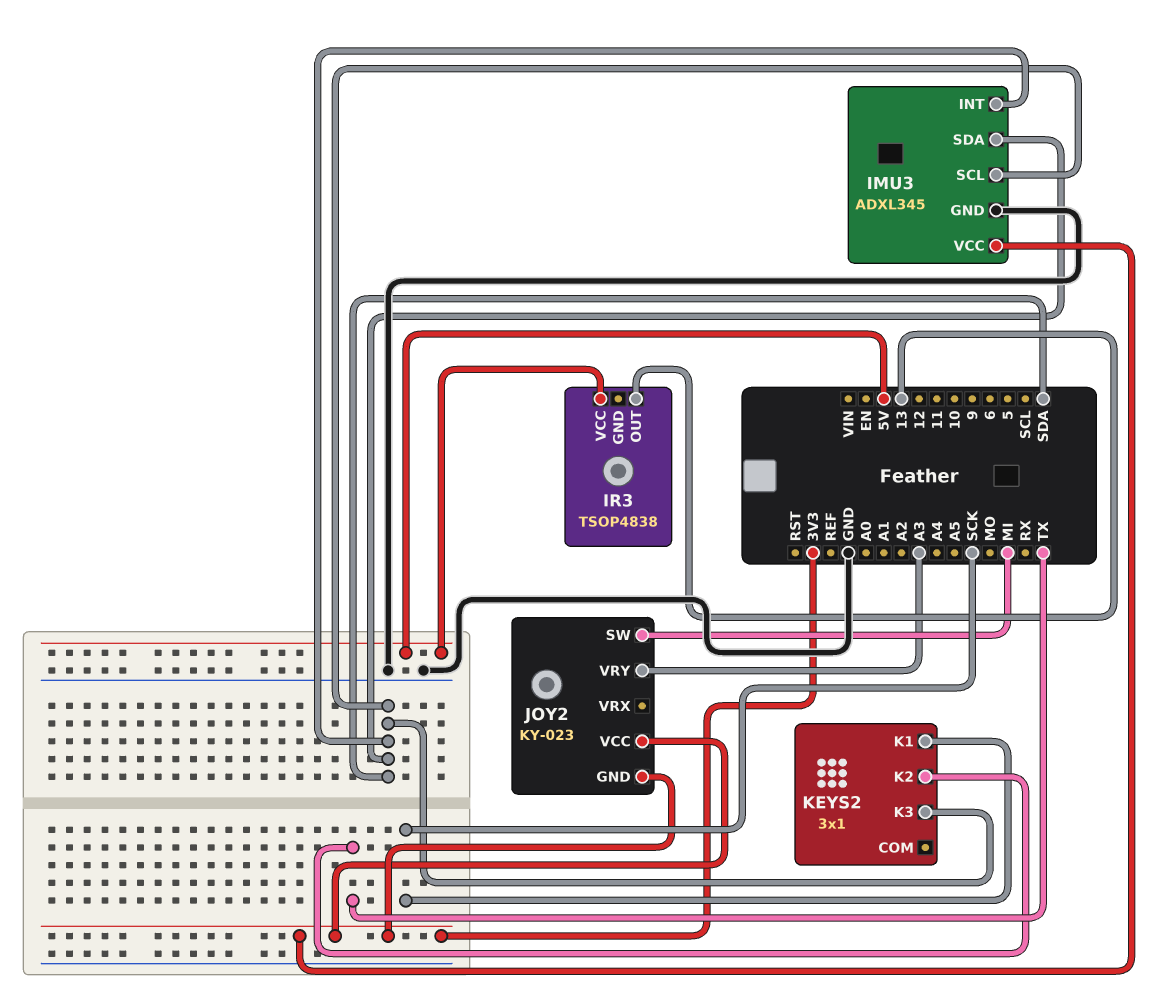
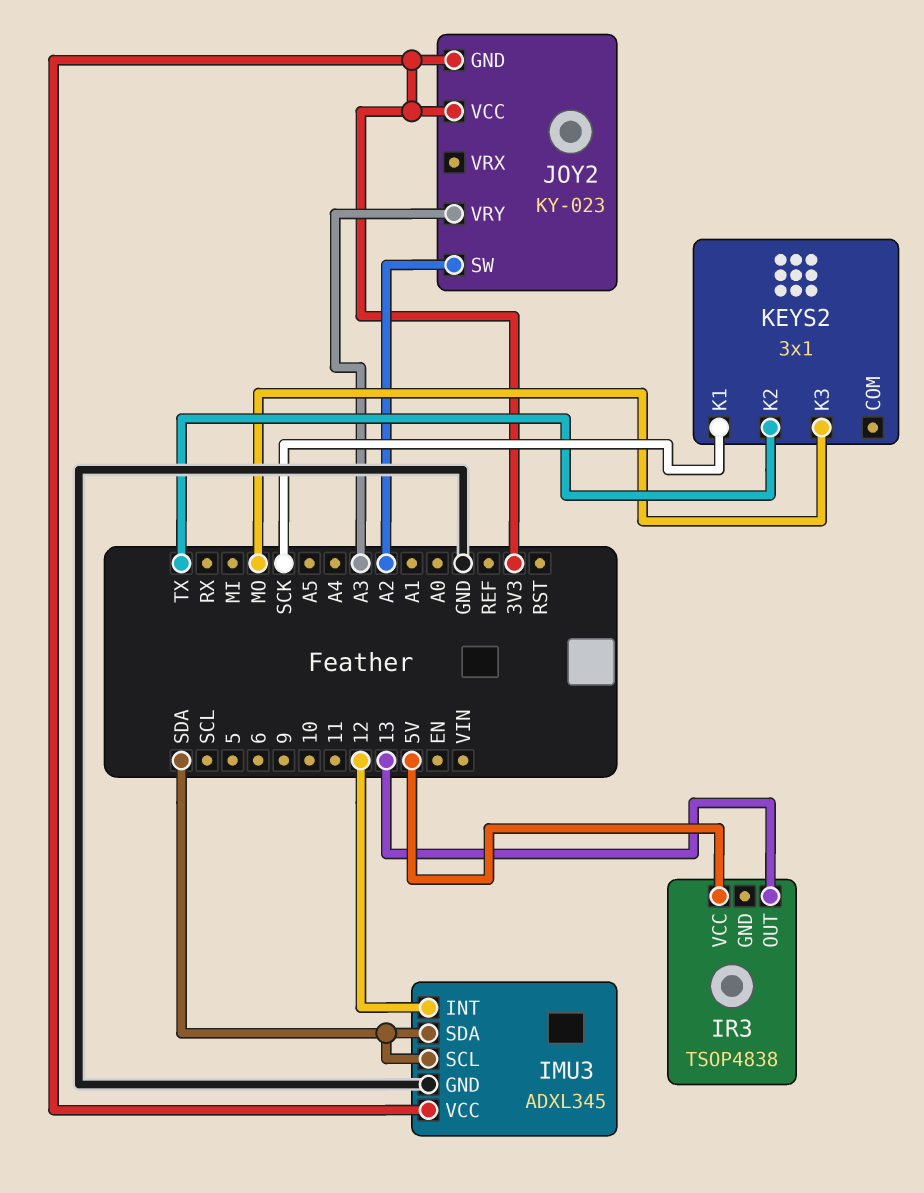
IMU3 pin INT: SDA -> 12
JOY2 pin SW: MI -> A2
KEYS2 pin K3: SDA -> MO

